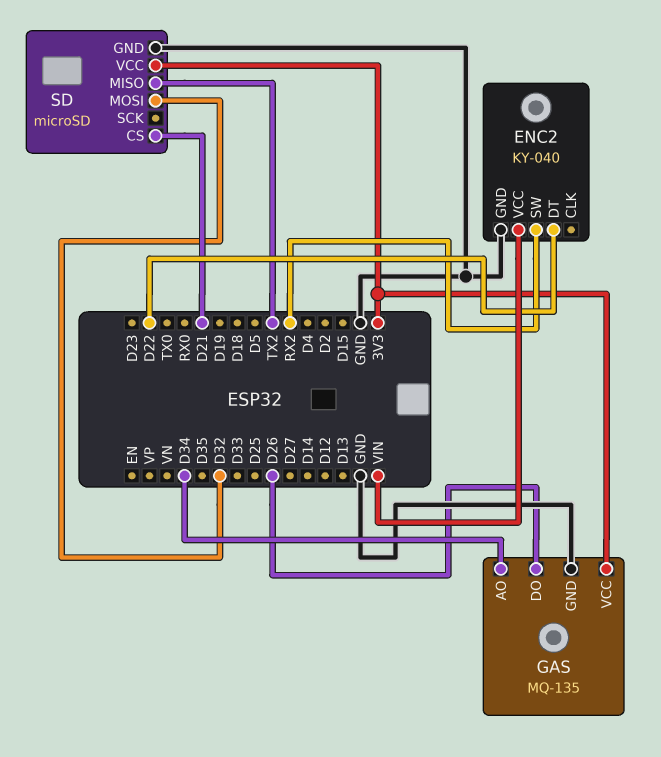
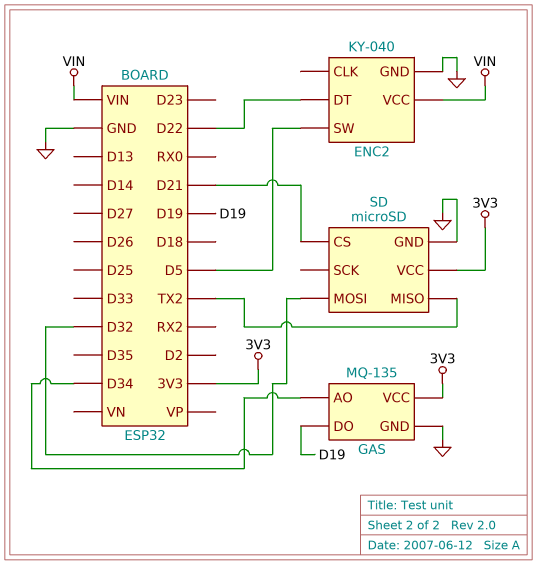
ENC2 pin SW: RX2 -> D5
GAS pin DO: D26 -> D19

